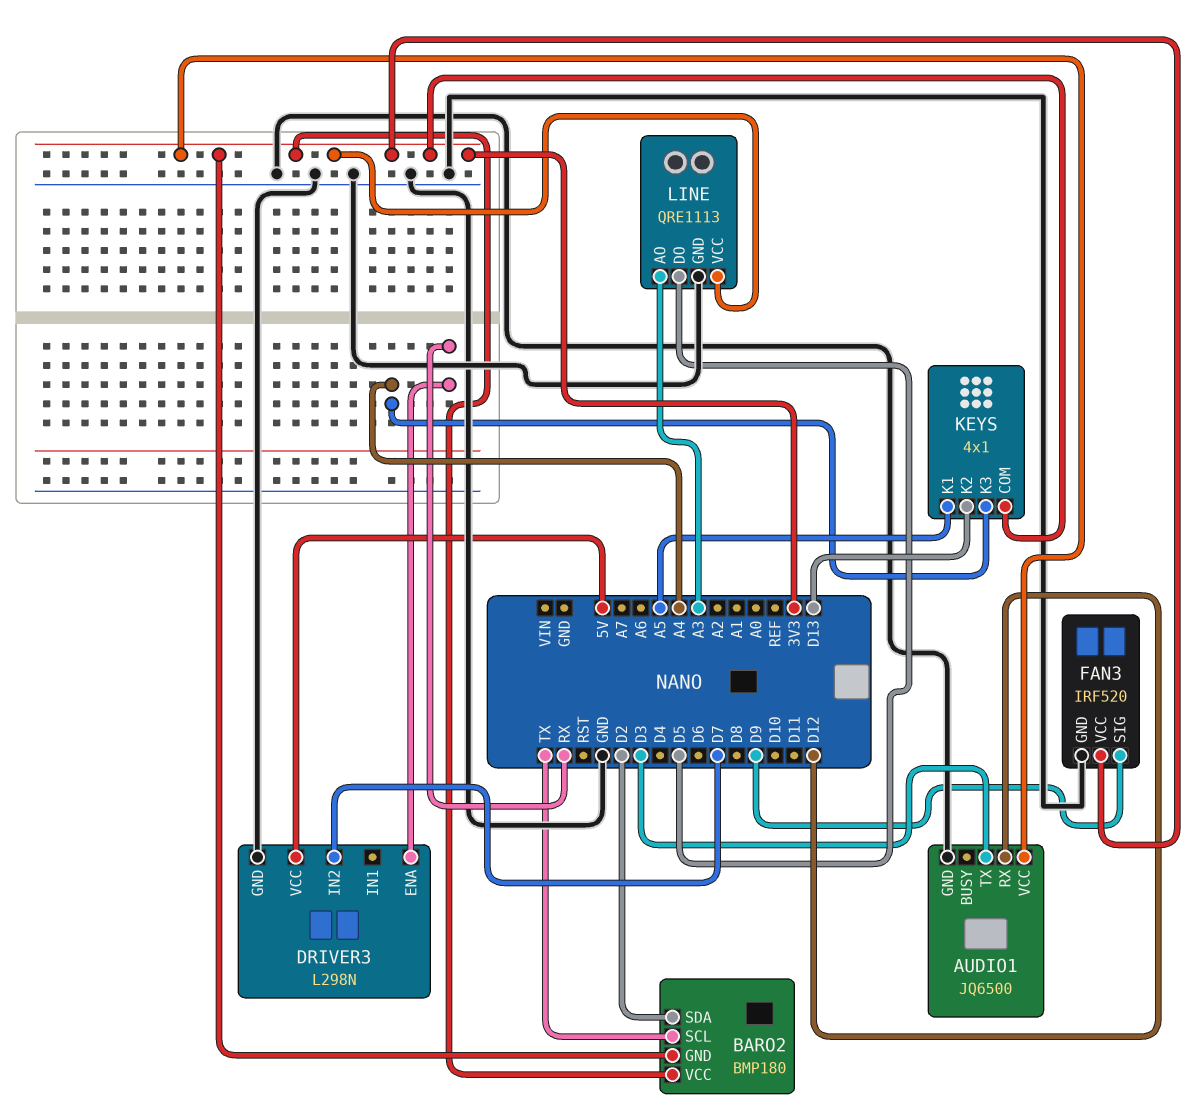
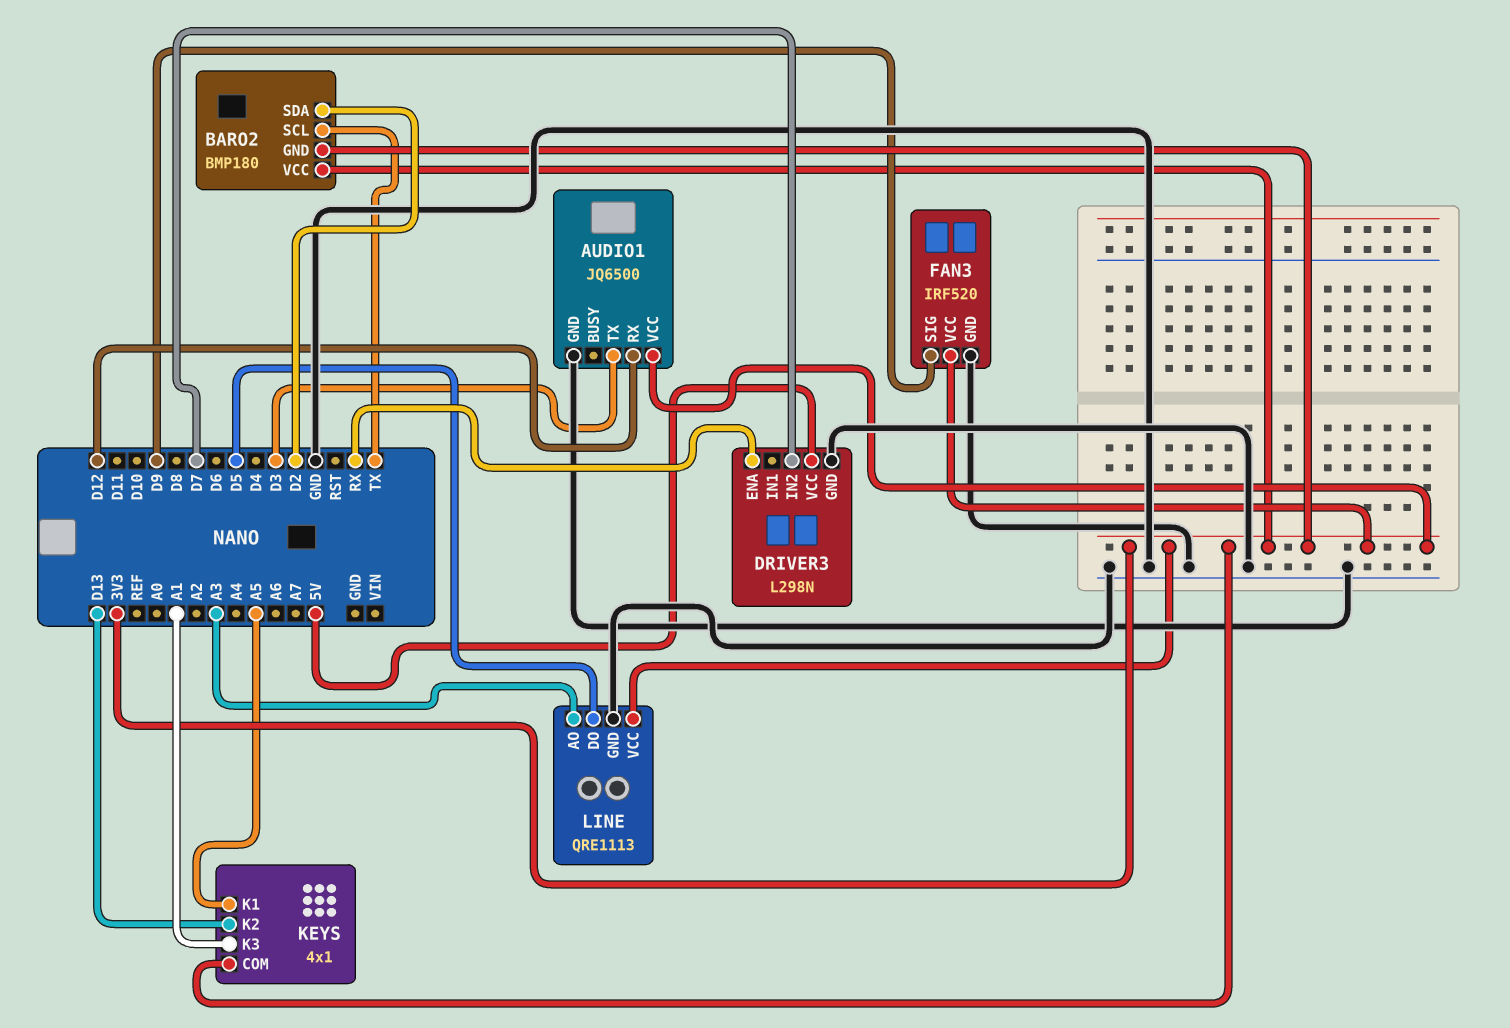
KEYS pin K3: A4 -> A1

